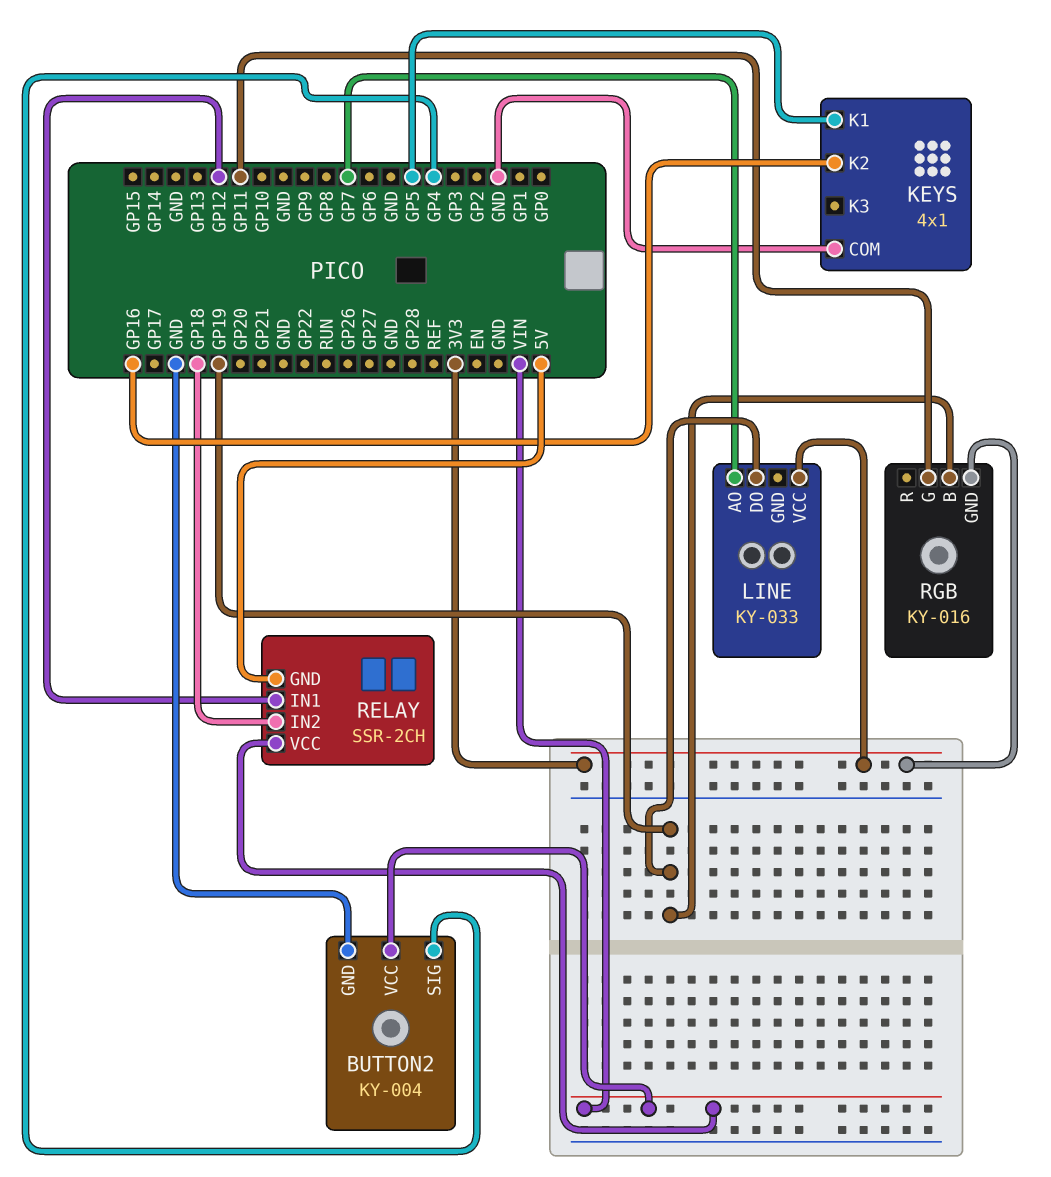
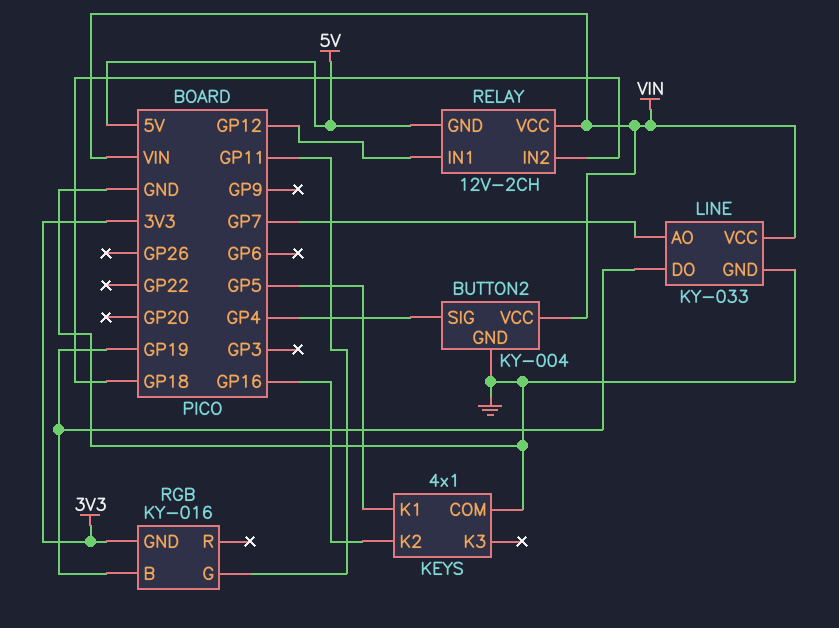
LINE pin GND: none -> GND
LINE pin VCC: 3V3 -> VIN
RELAY: SSR-2CH -> 12V-2CH

